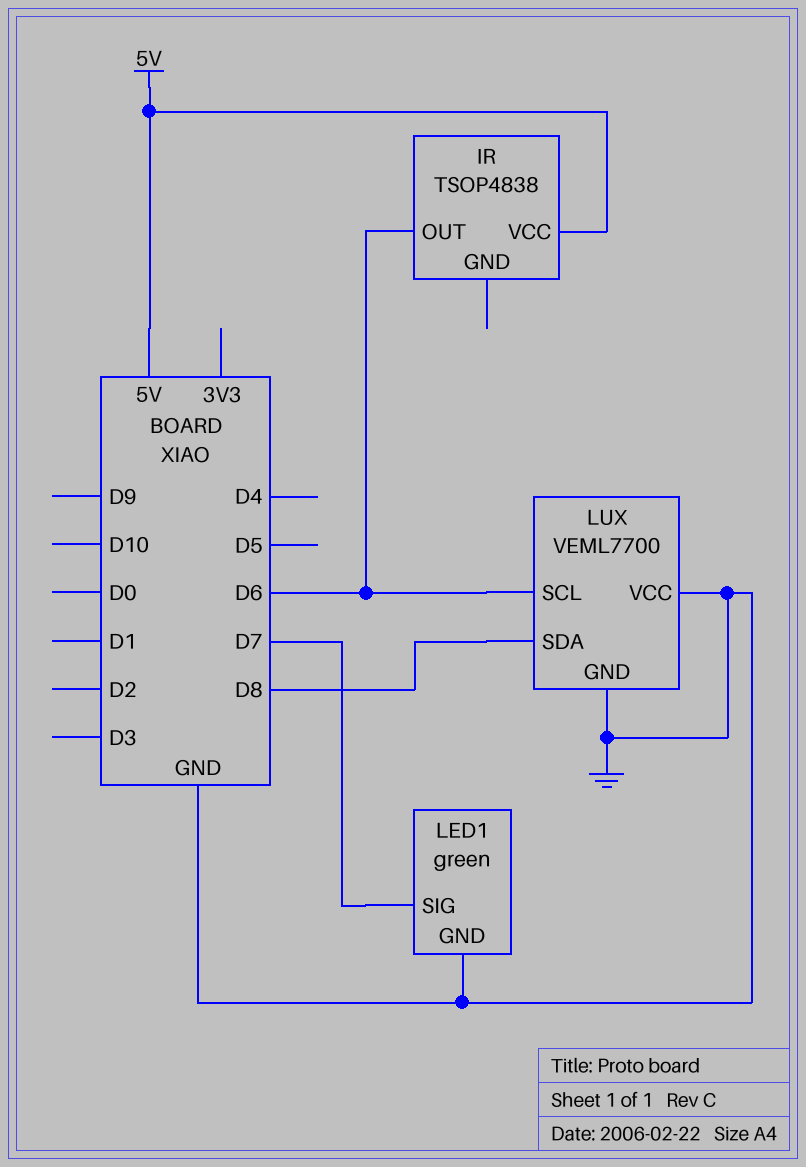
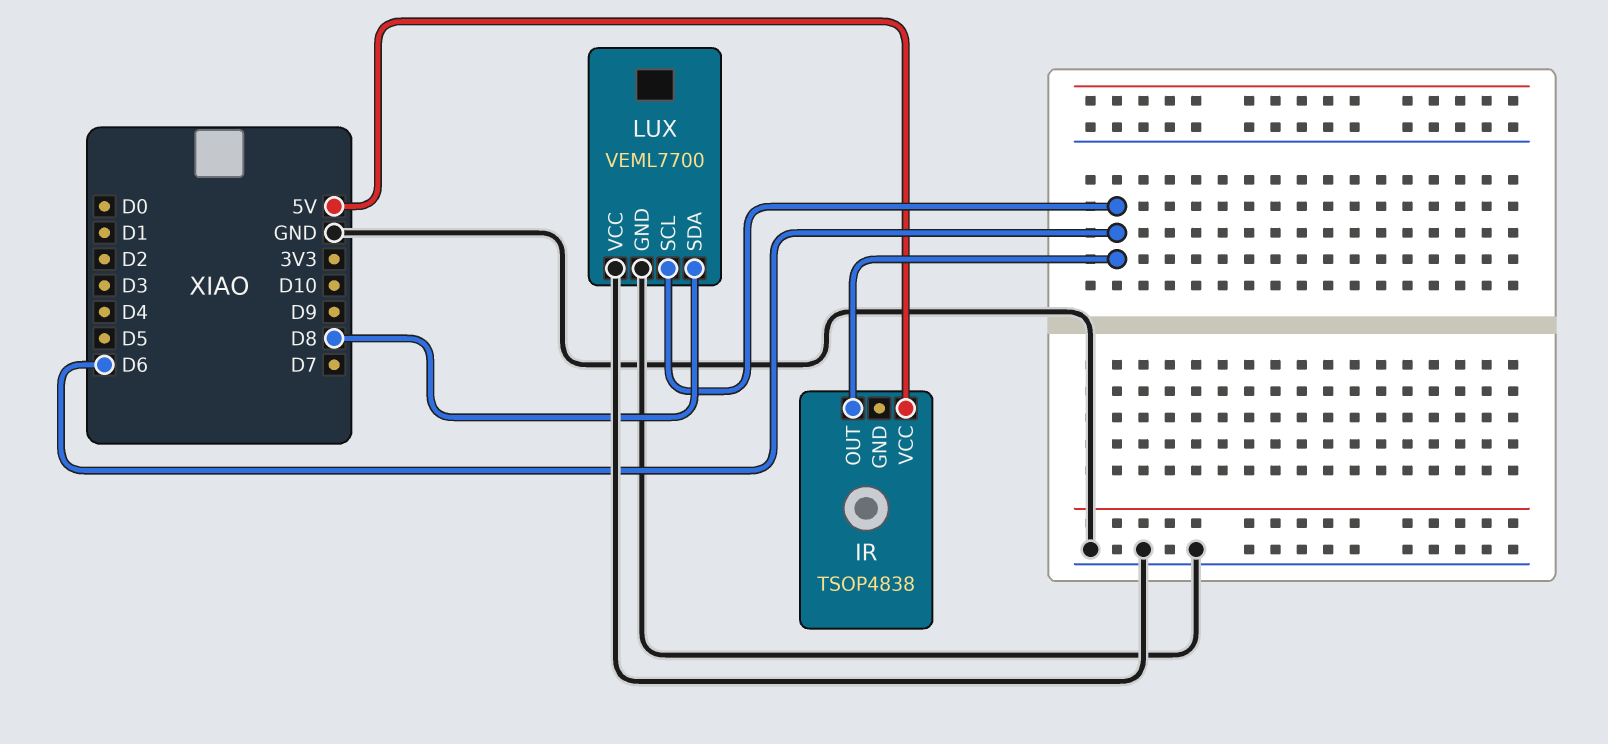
LED1: green -> none
LED1 pin GND: GND -> none
LED1 pin SIG: D7 -> none

